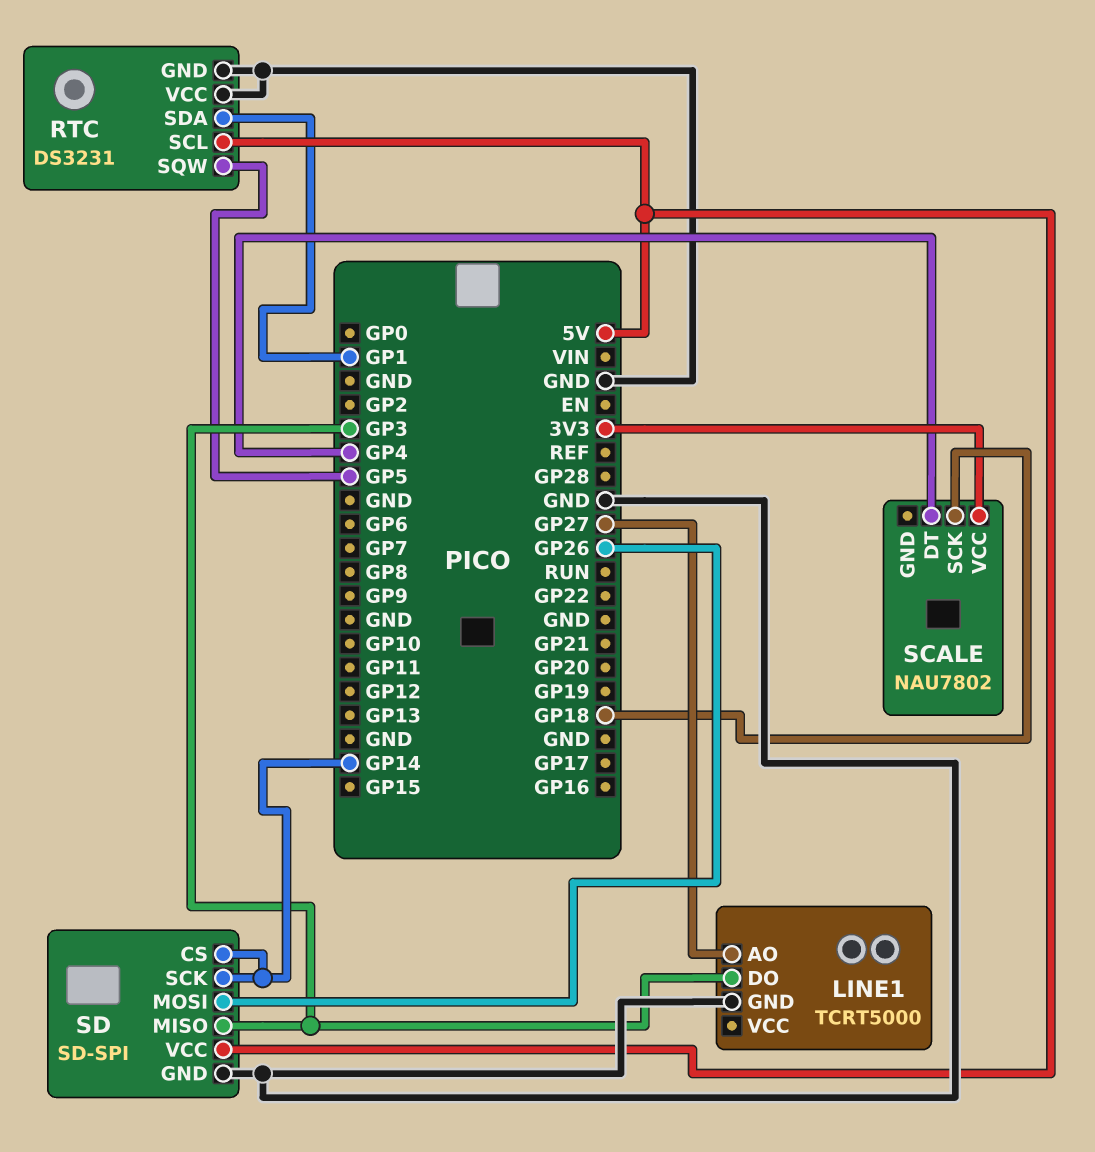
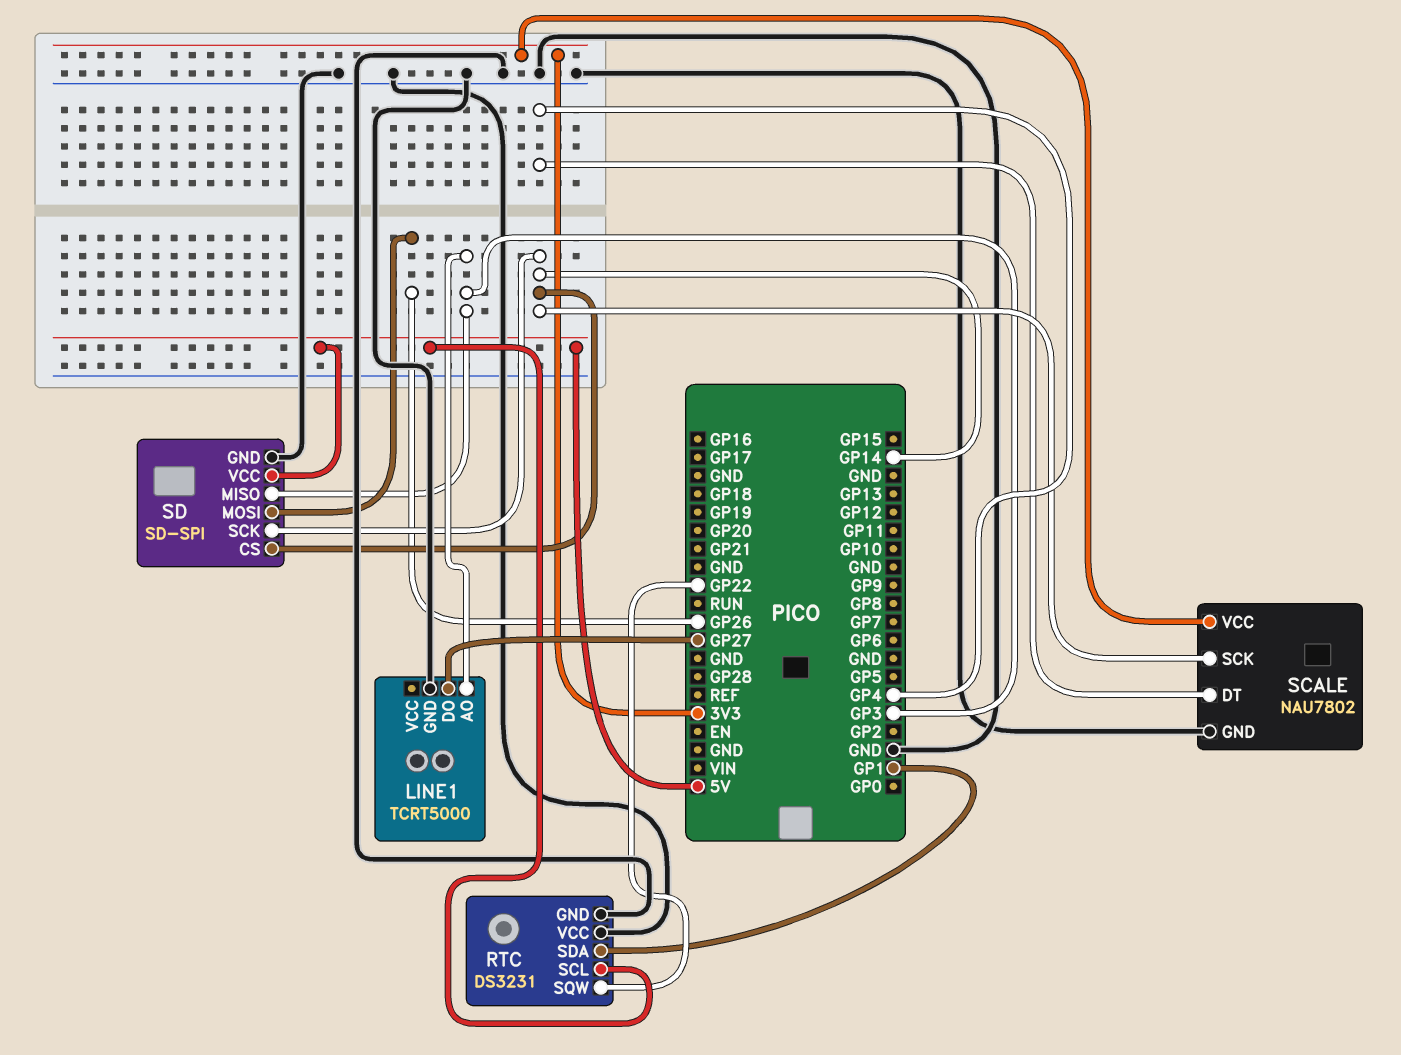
LINE1 pin AO: GP27 -> GP3
LINE1 pin DO: GP3 -> GP27
RTC pin SQW: GP5 -> GP22
SCALE pin GND: none -> GND
SCALE pin SCK: GP18 -> GP14

